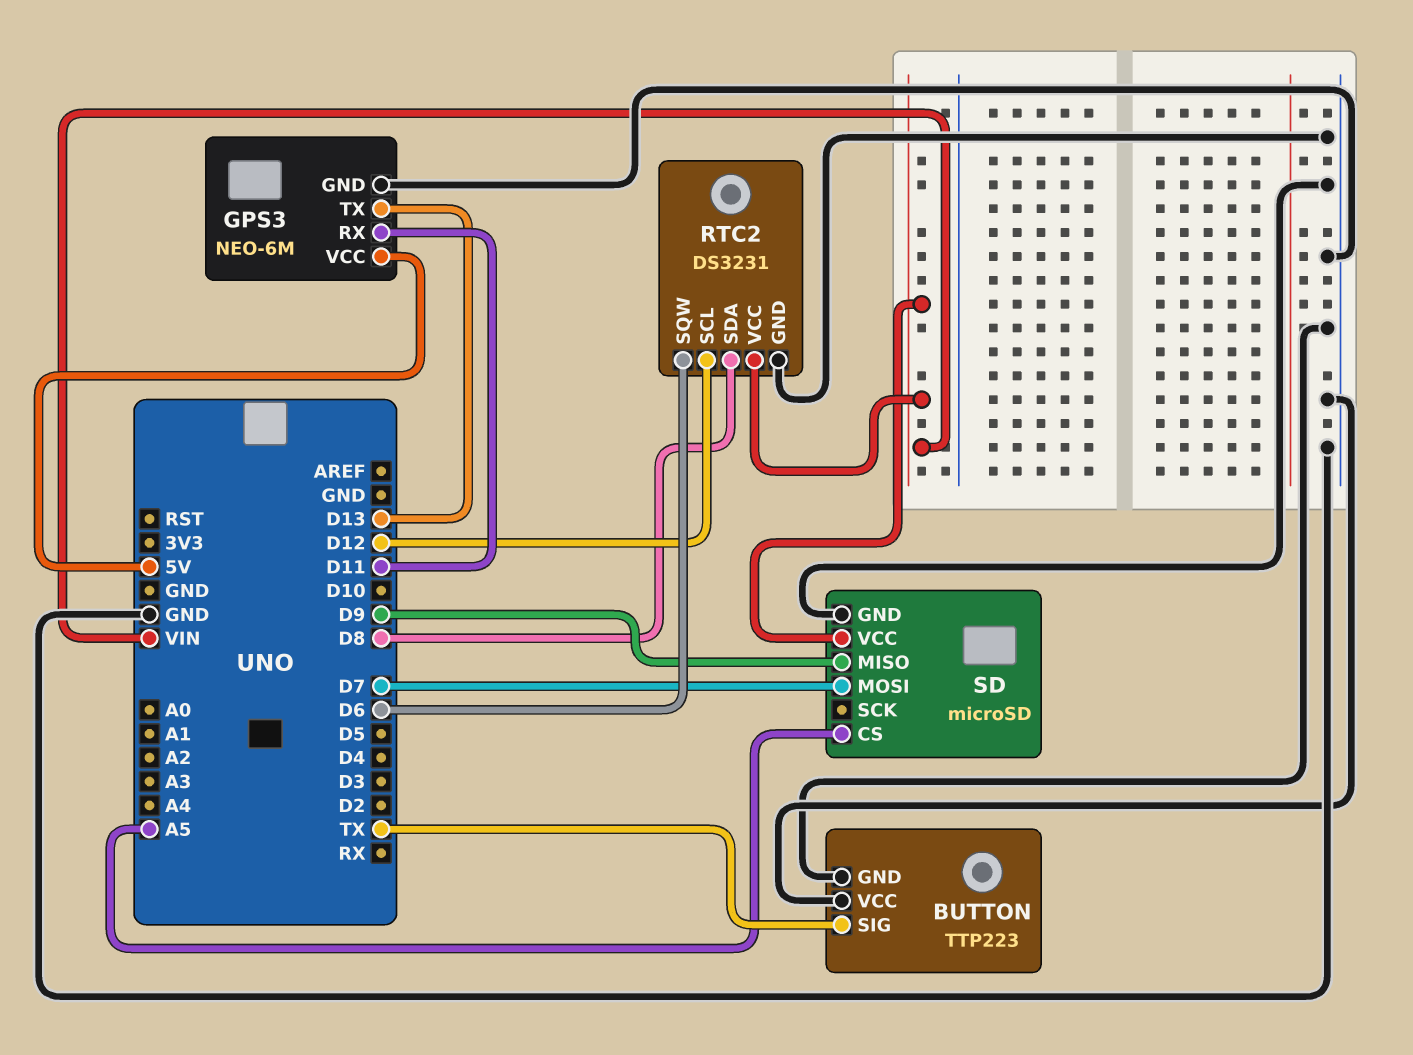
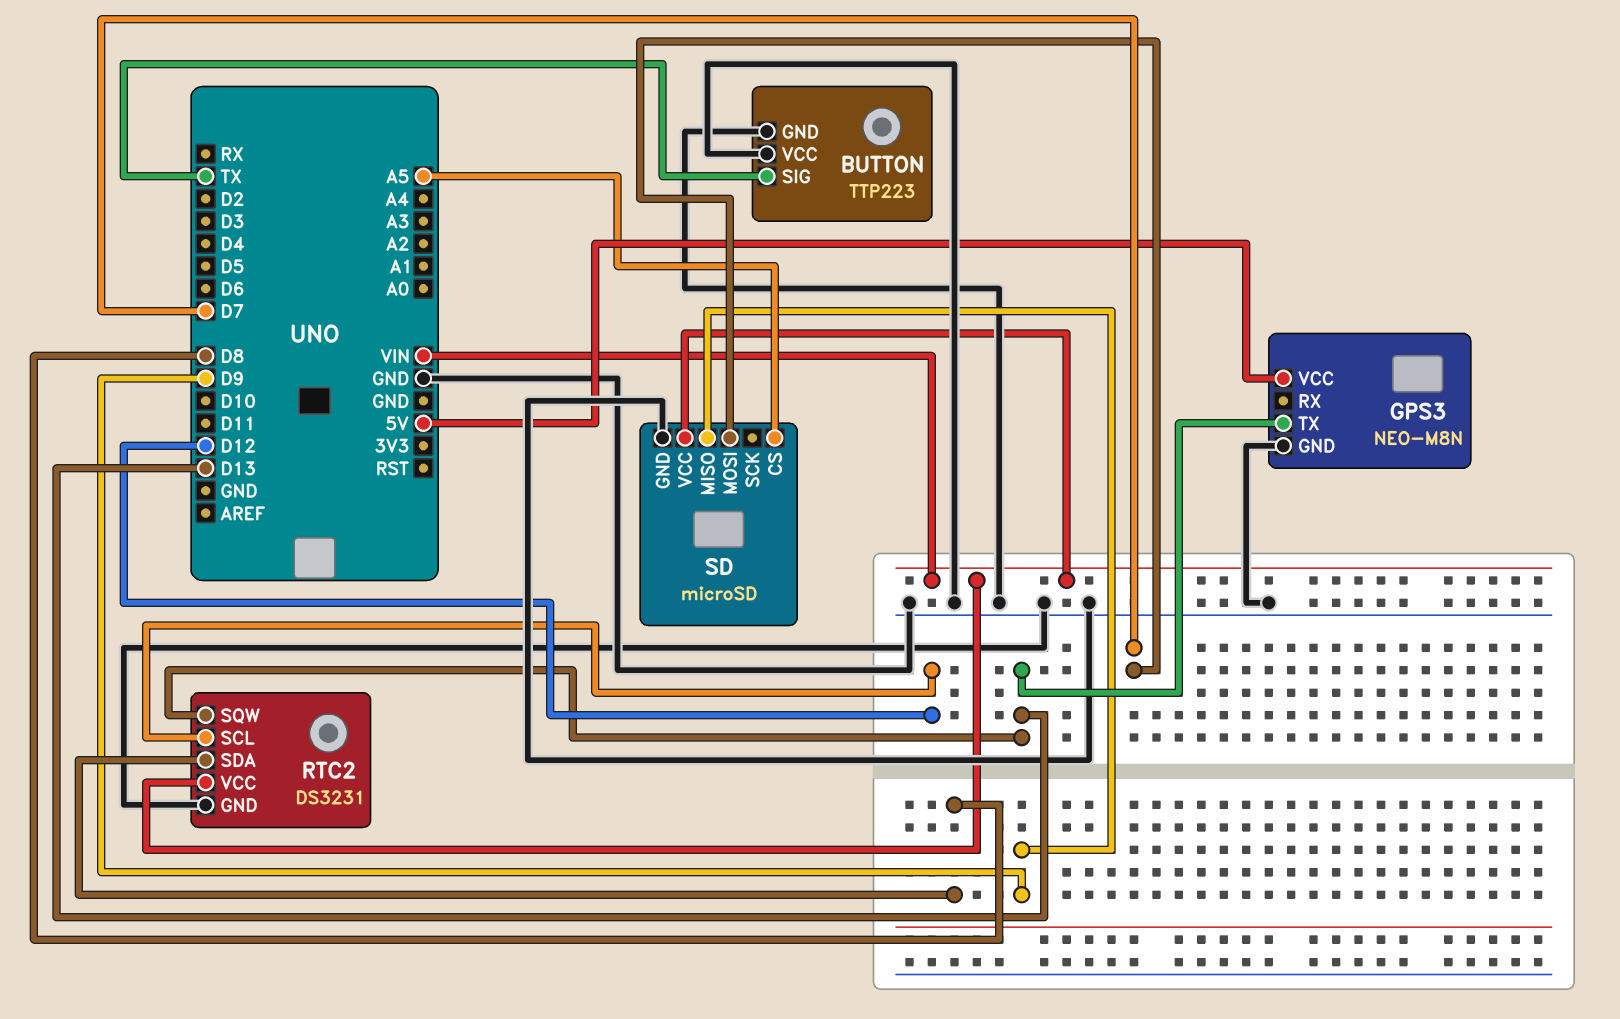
GPS3: NEO-6M -> NEO-M8N
GPS3 pin RX: D11 -> none
RTC2 pin SQW: D6 -> D13

